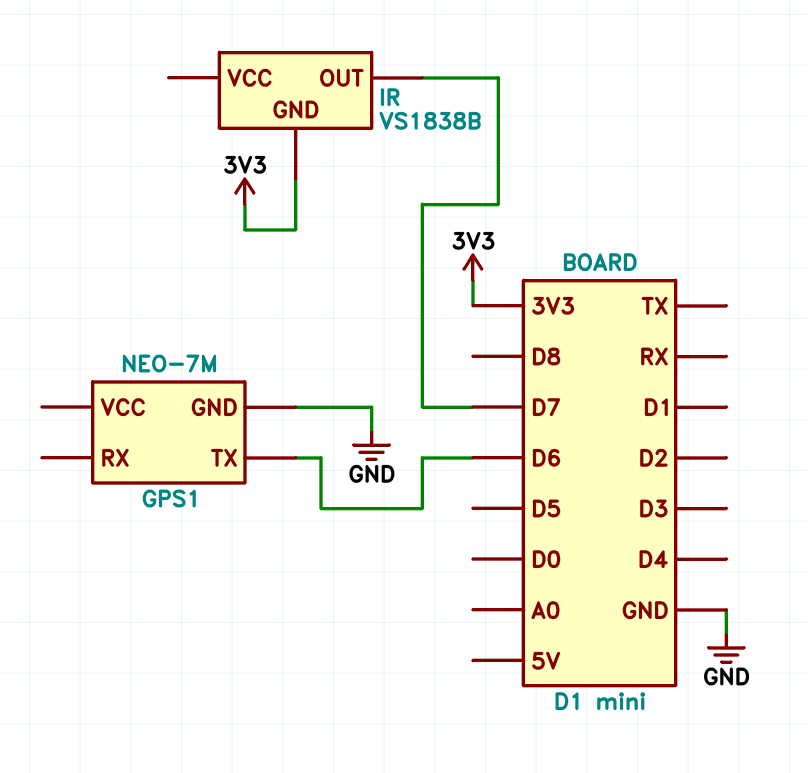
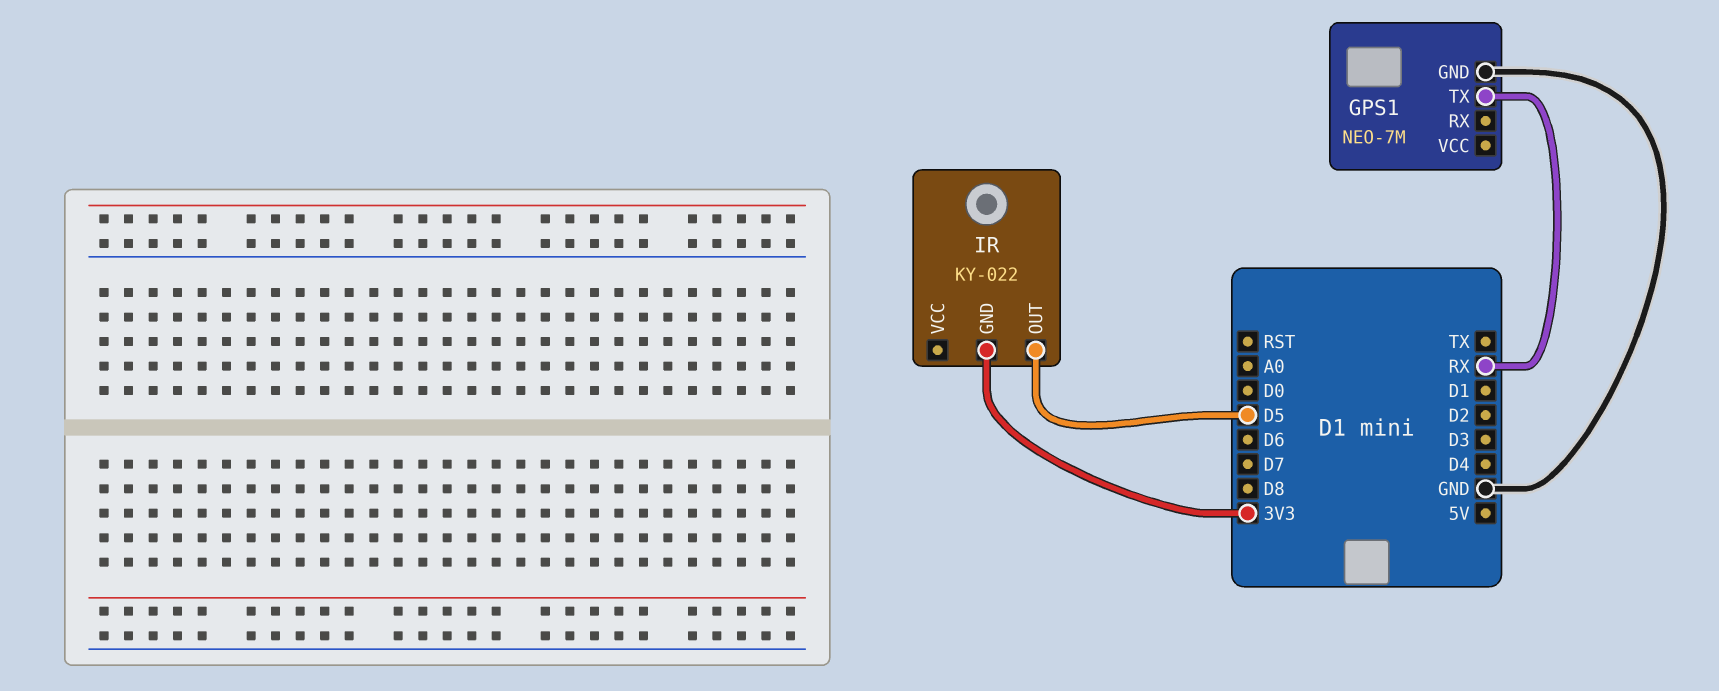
GPS1 pin TX: D6 -> RX
IR: VS1838B -> KY-022
IR pin OUT: D7 -> D5

